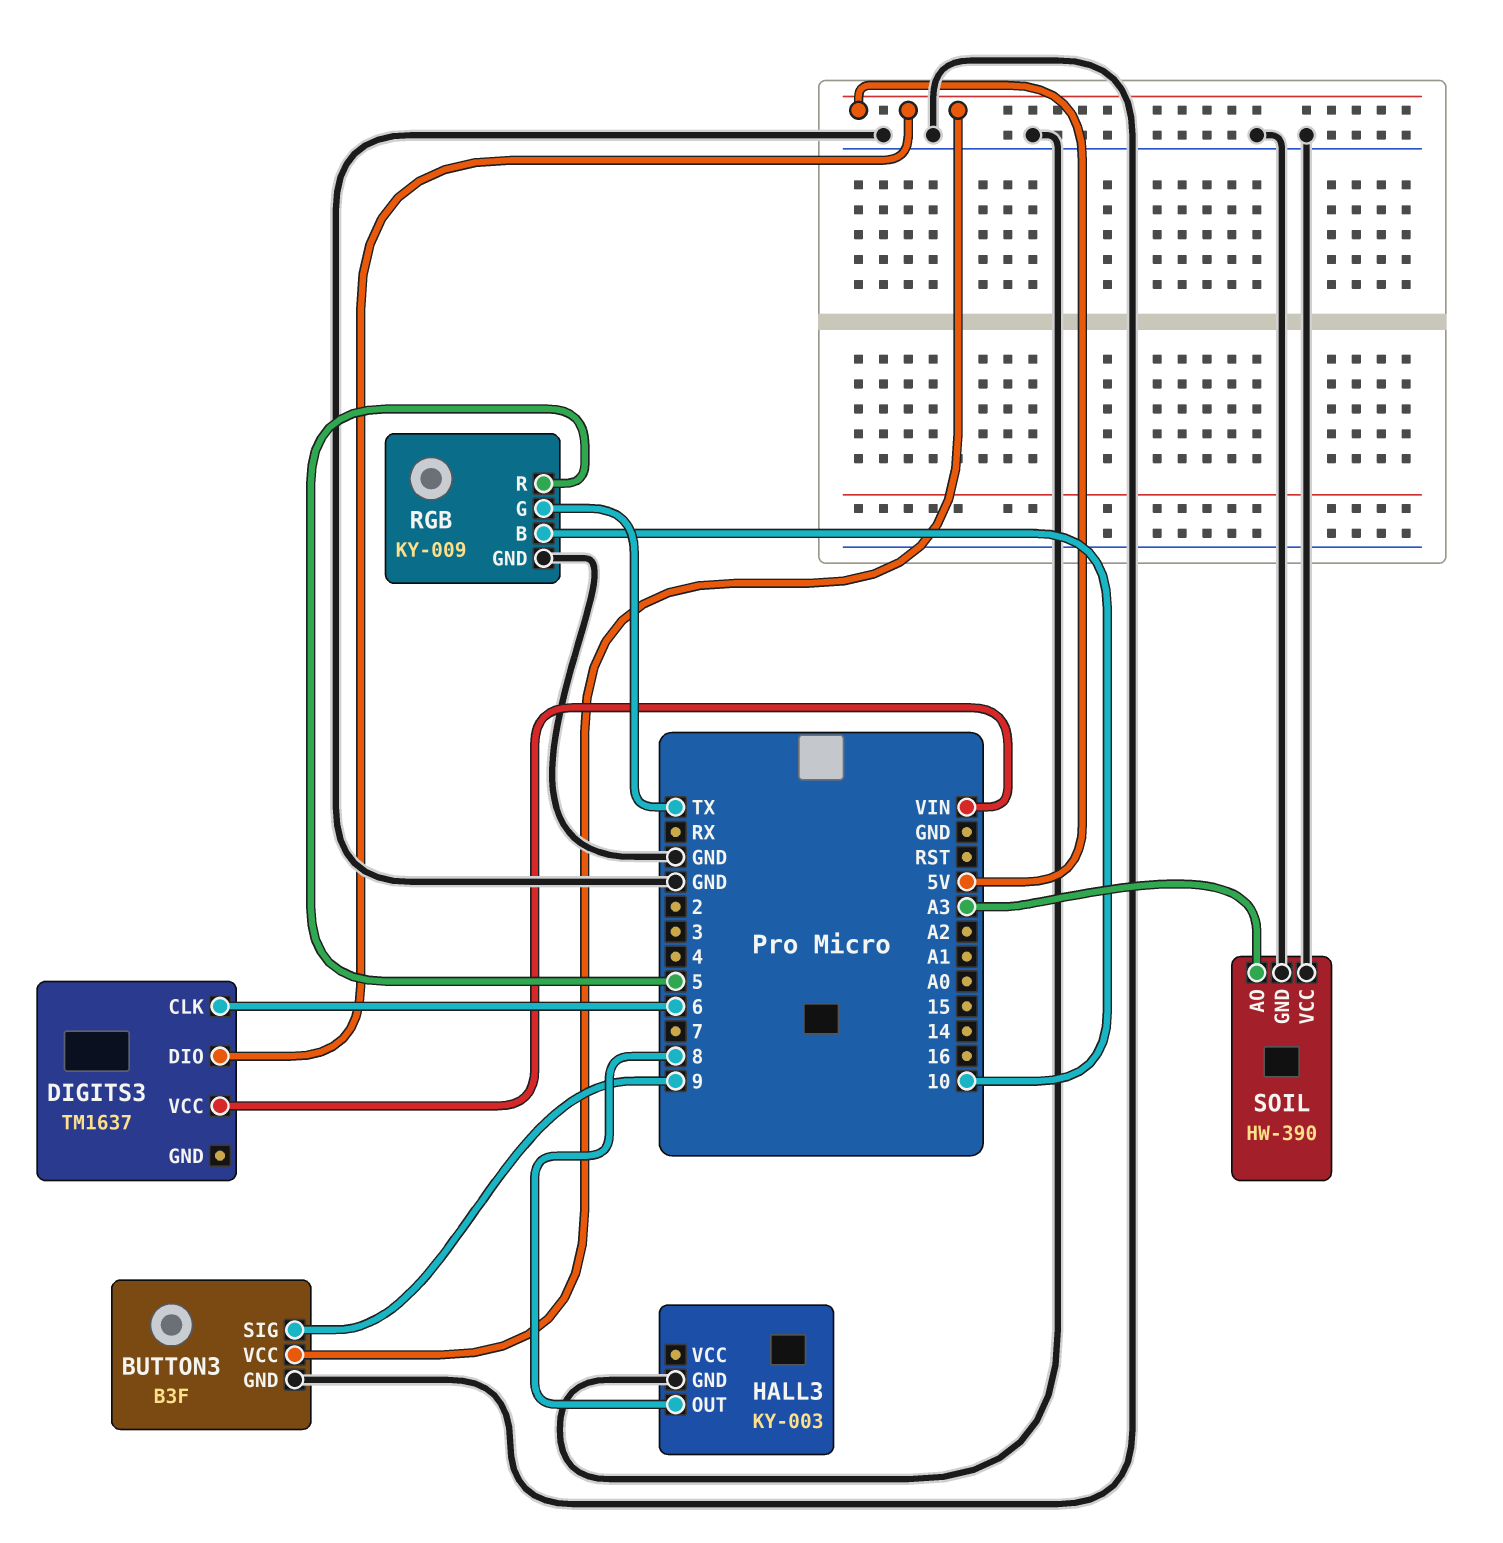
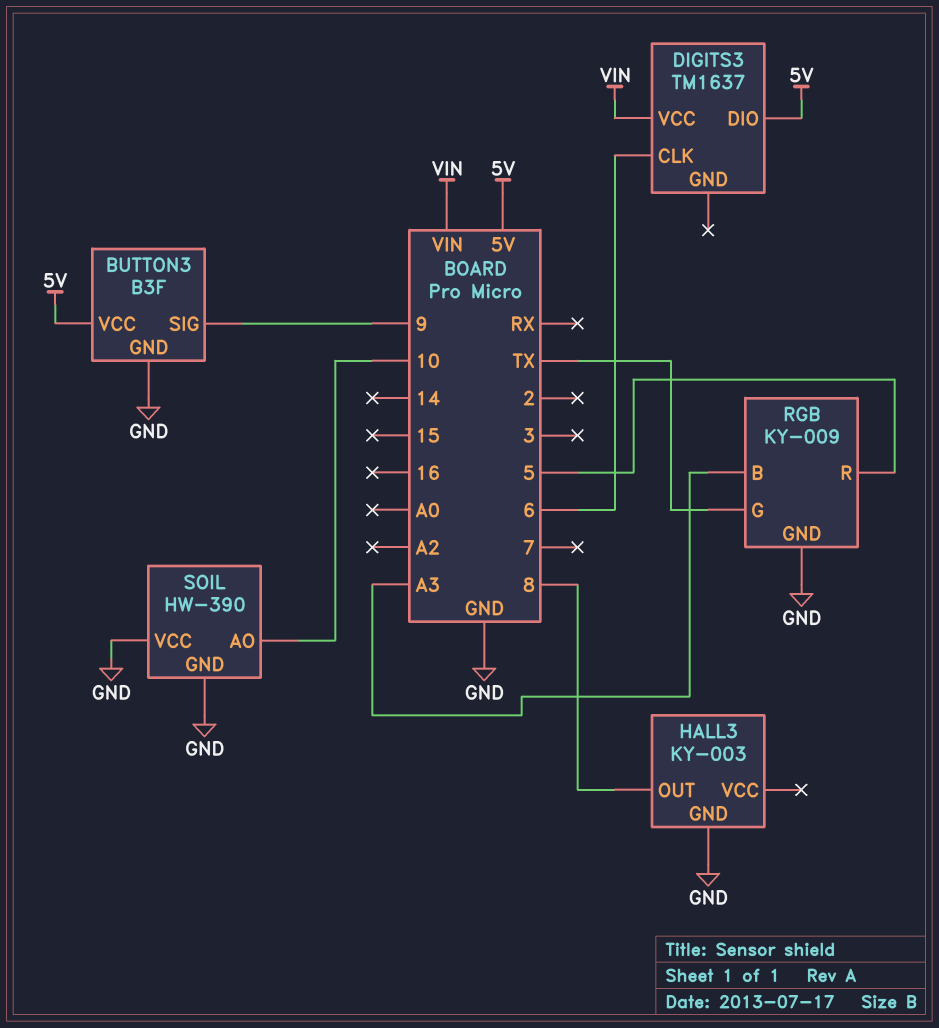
RGB pin B: 10 -> A3
SOIL pin AO: A3 -> 10

